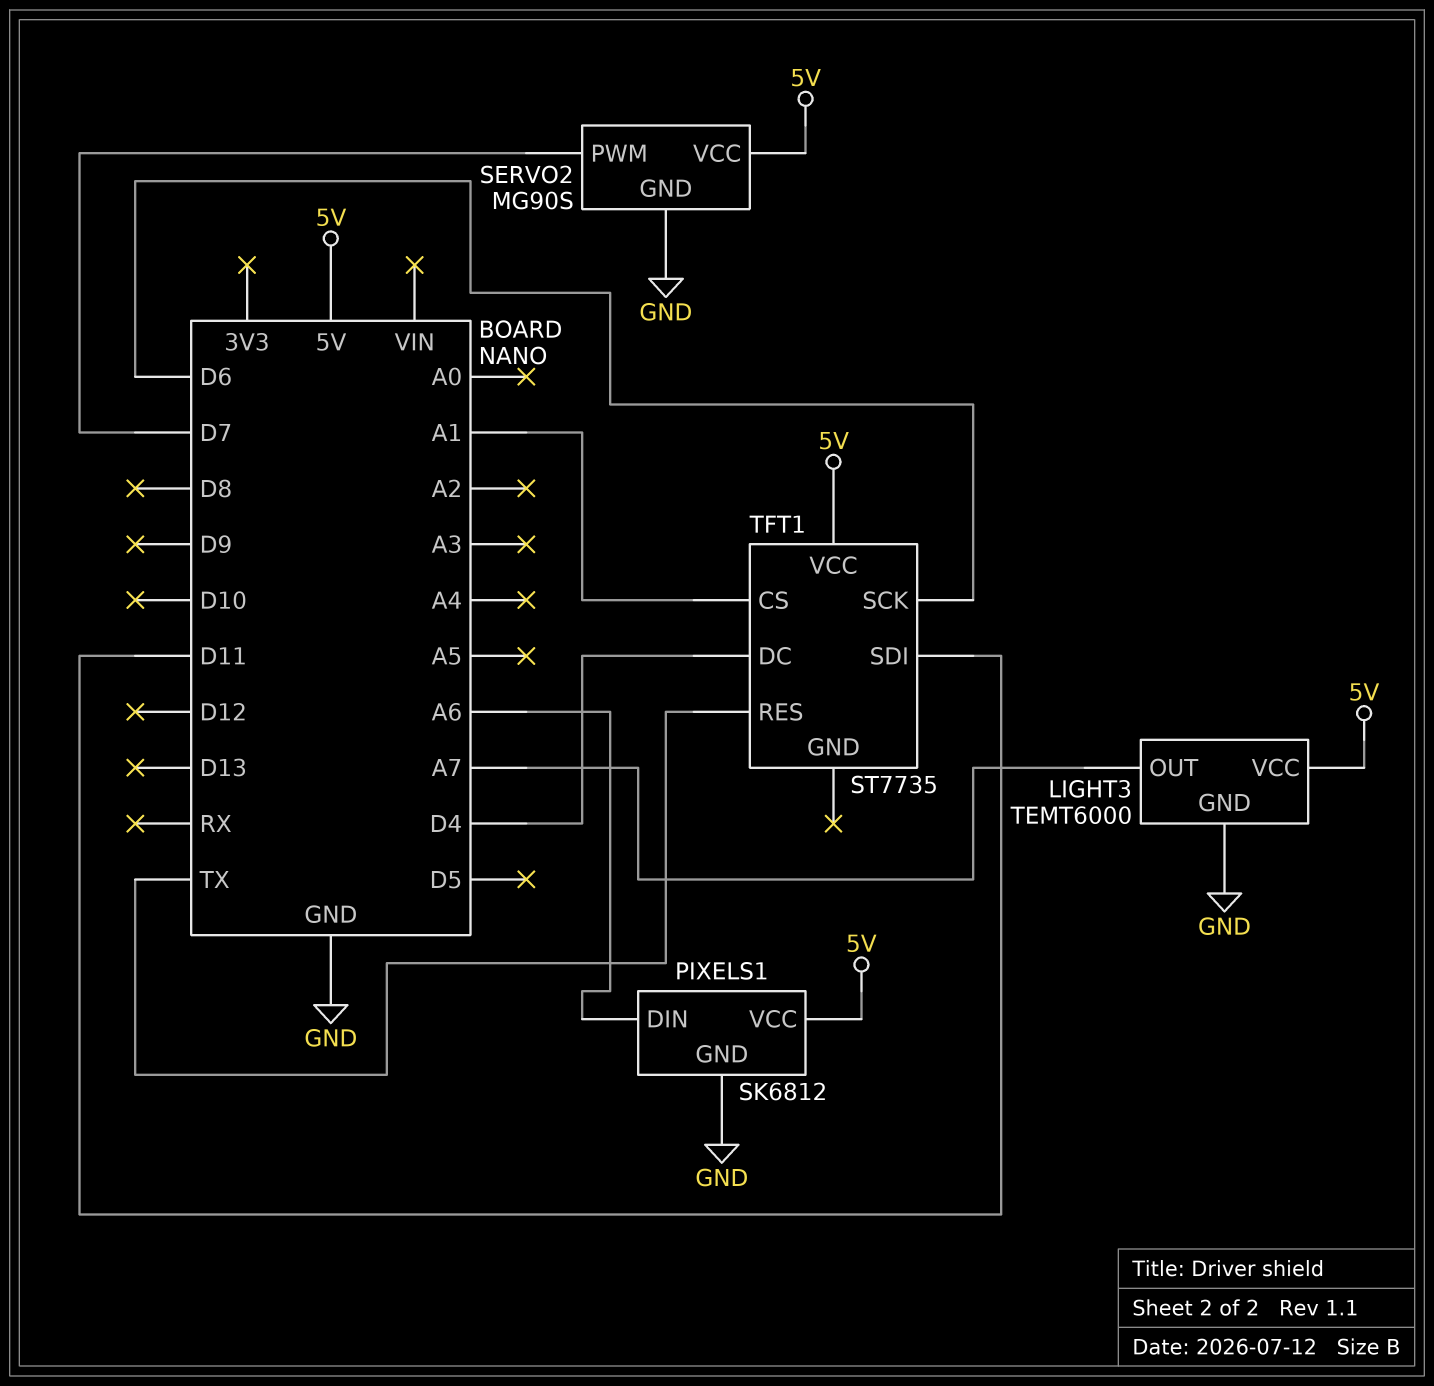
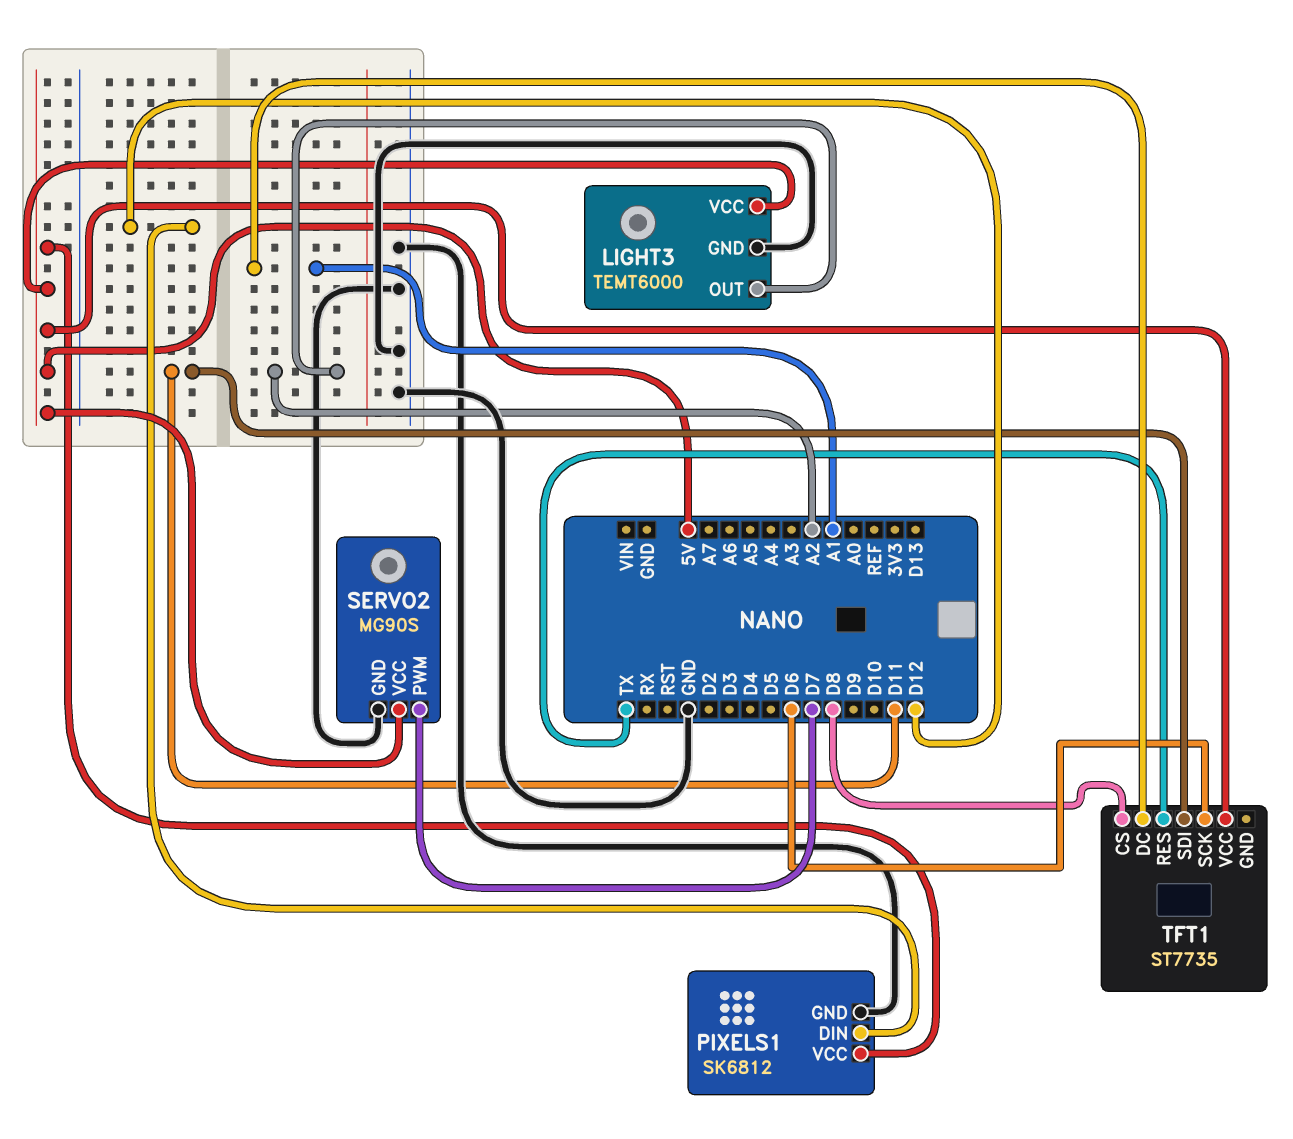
LIGHT3 pin OUT: A7 -> A2
PIXELS1 pin DIN: A6 -> D12
TFT1 pin CS: A1 -> D8
TFT1 pin DC: D4 -> A1

